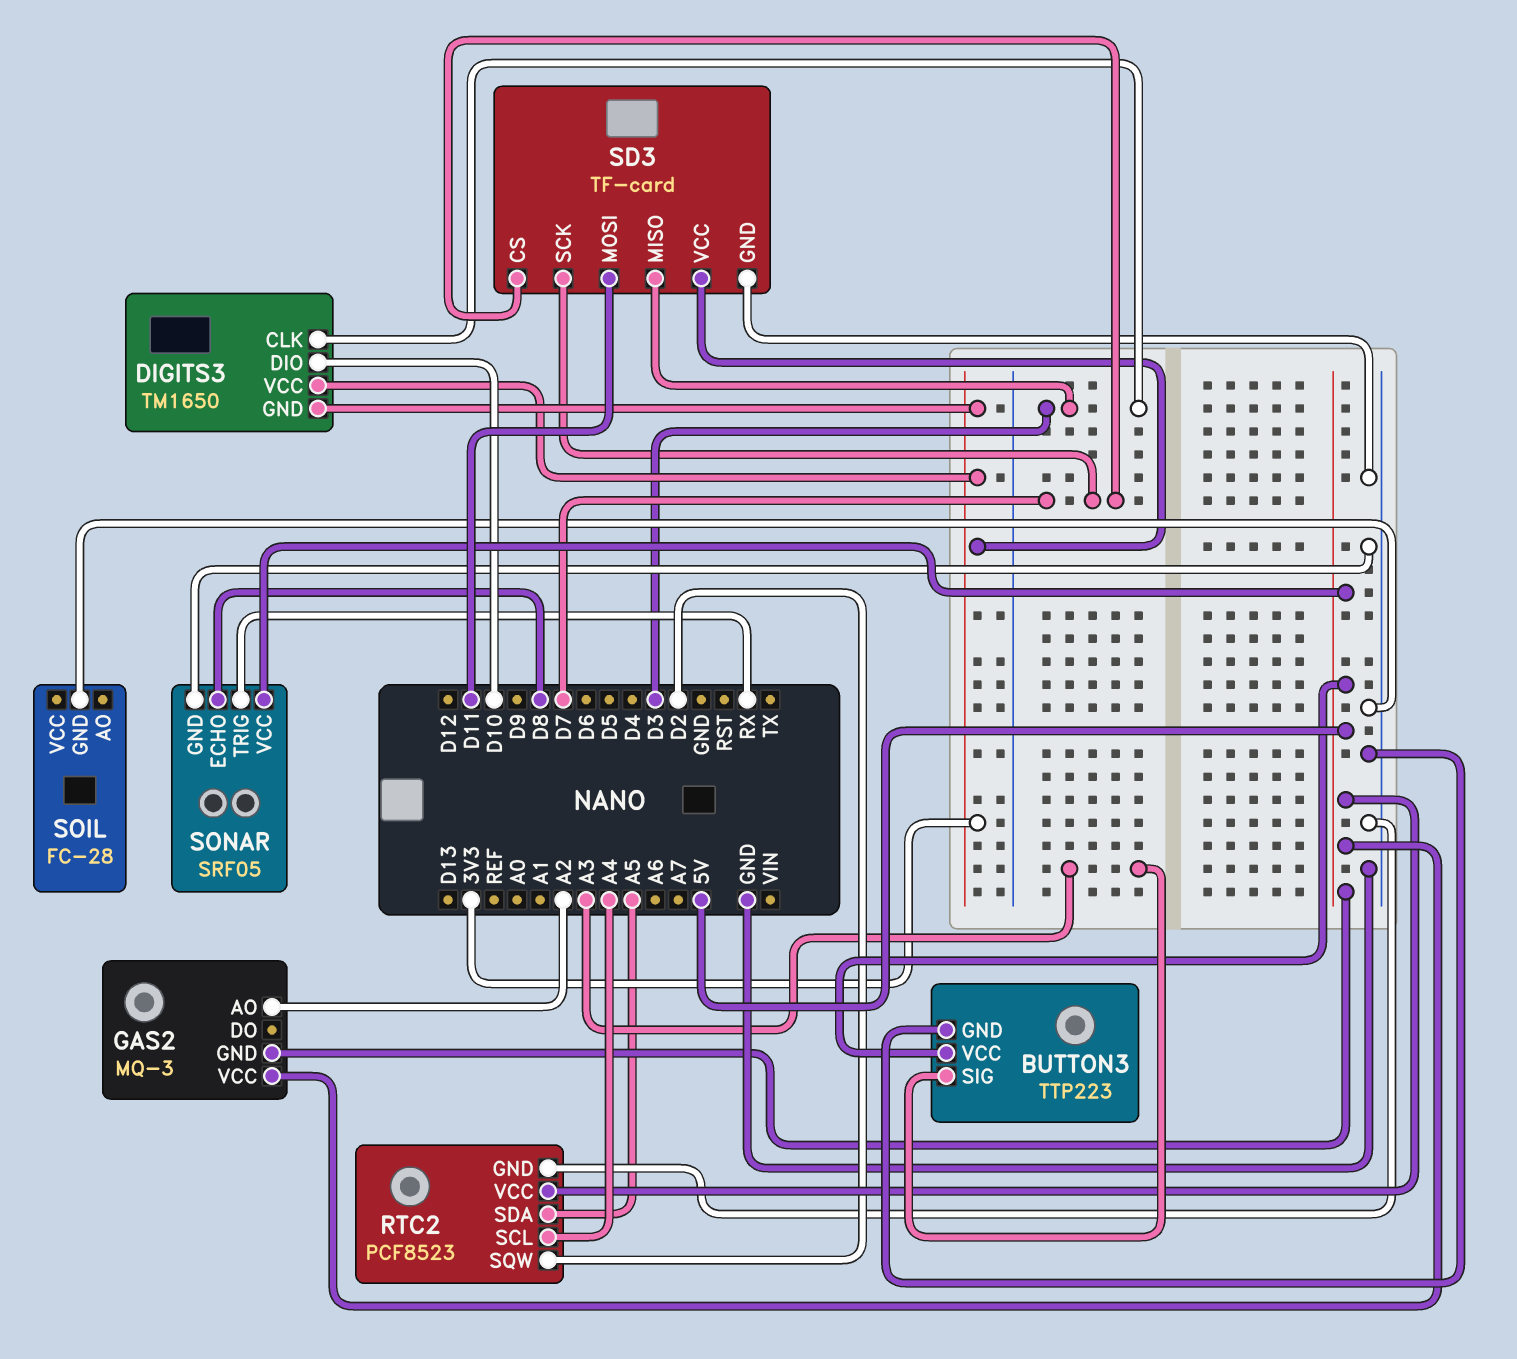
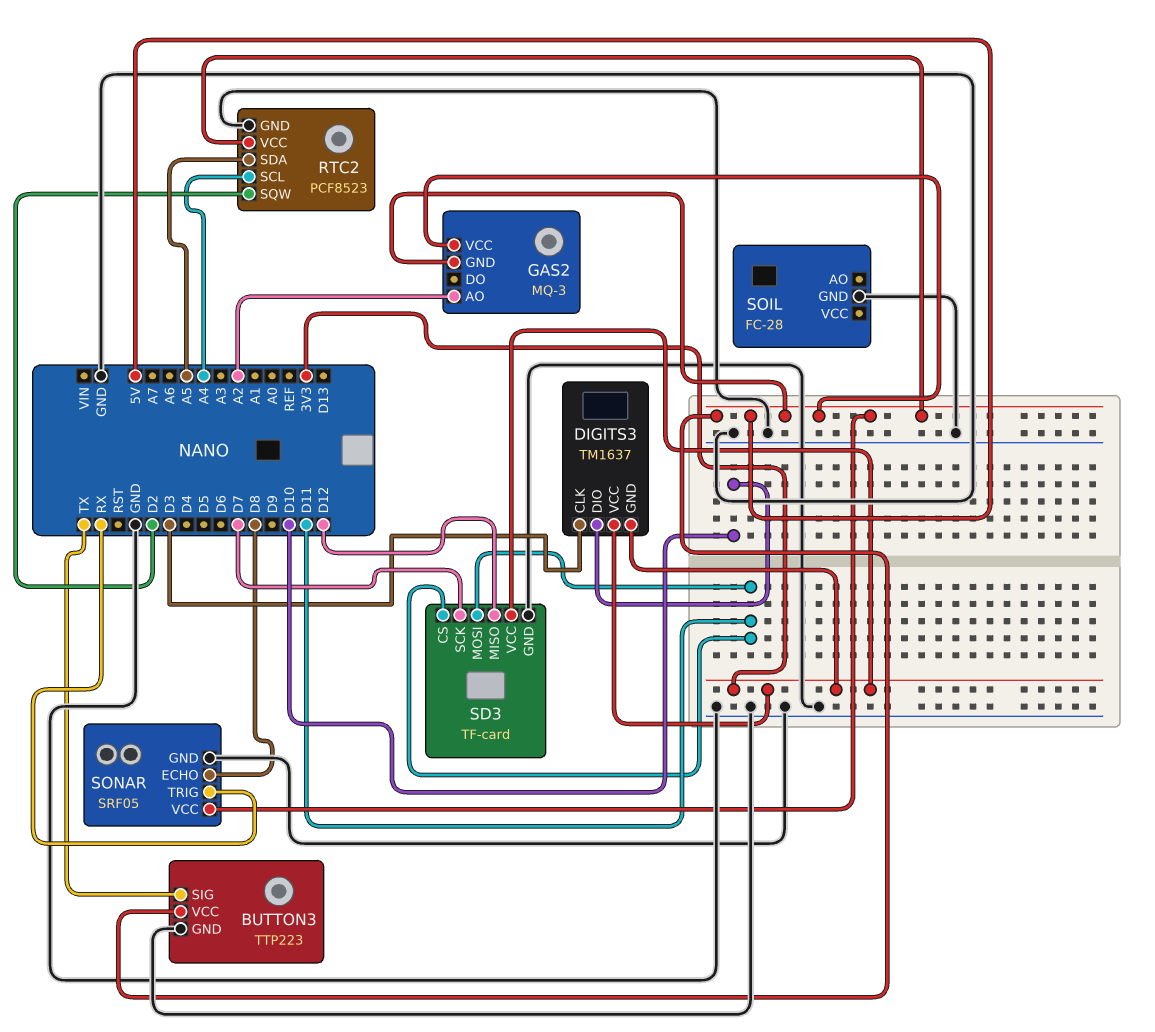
BUTTON3 pin SIG: A3 -> TX
DIGITS3: TM1650 -> TM1637
SD3 pin CS: D7 -> D11
SD3 pin MISO: D3 -> D12

